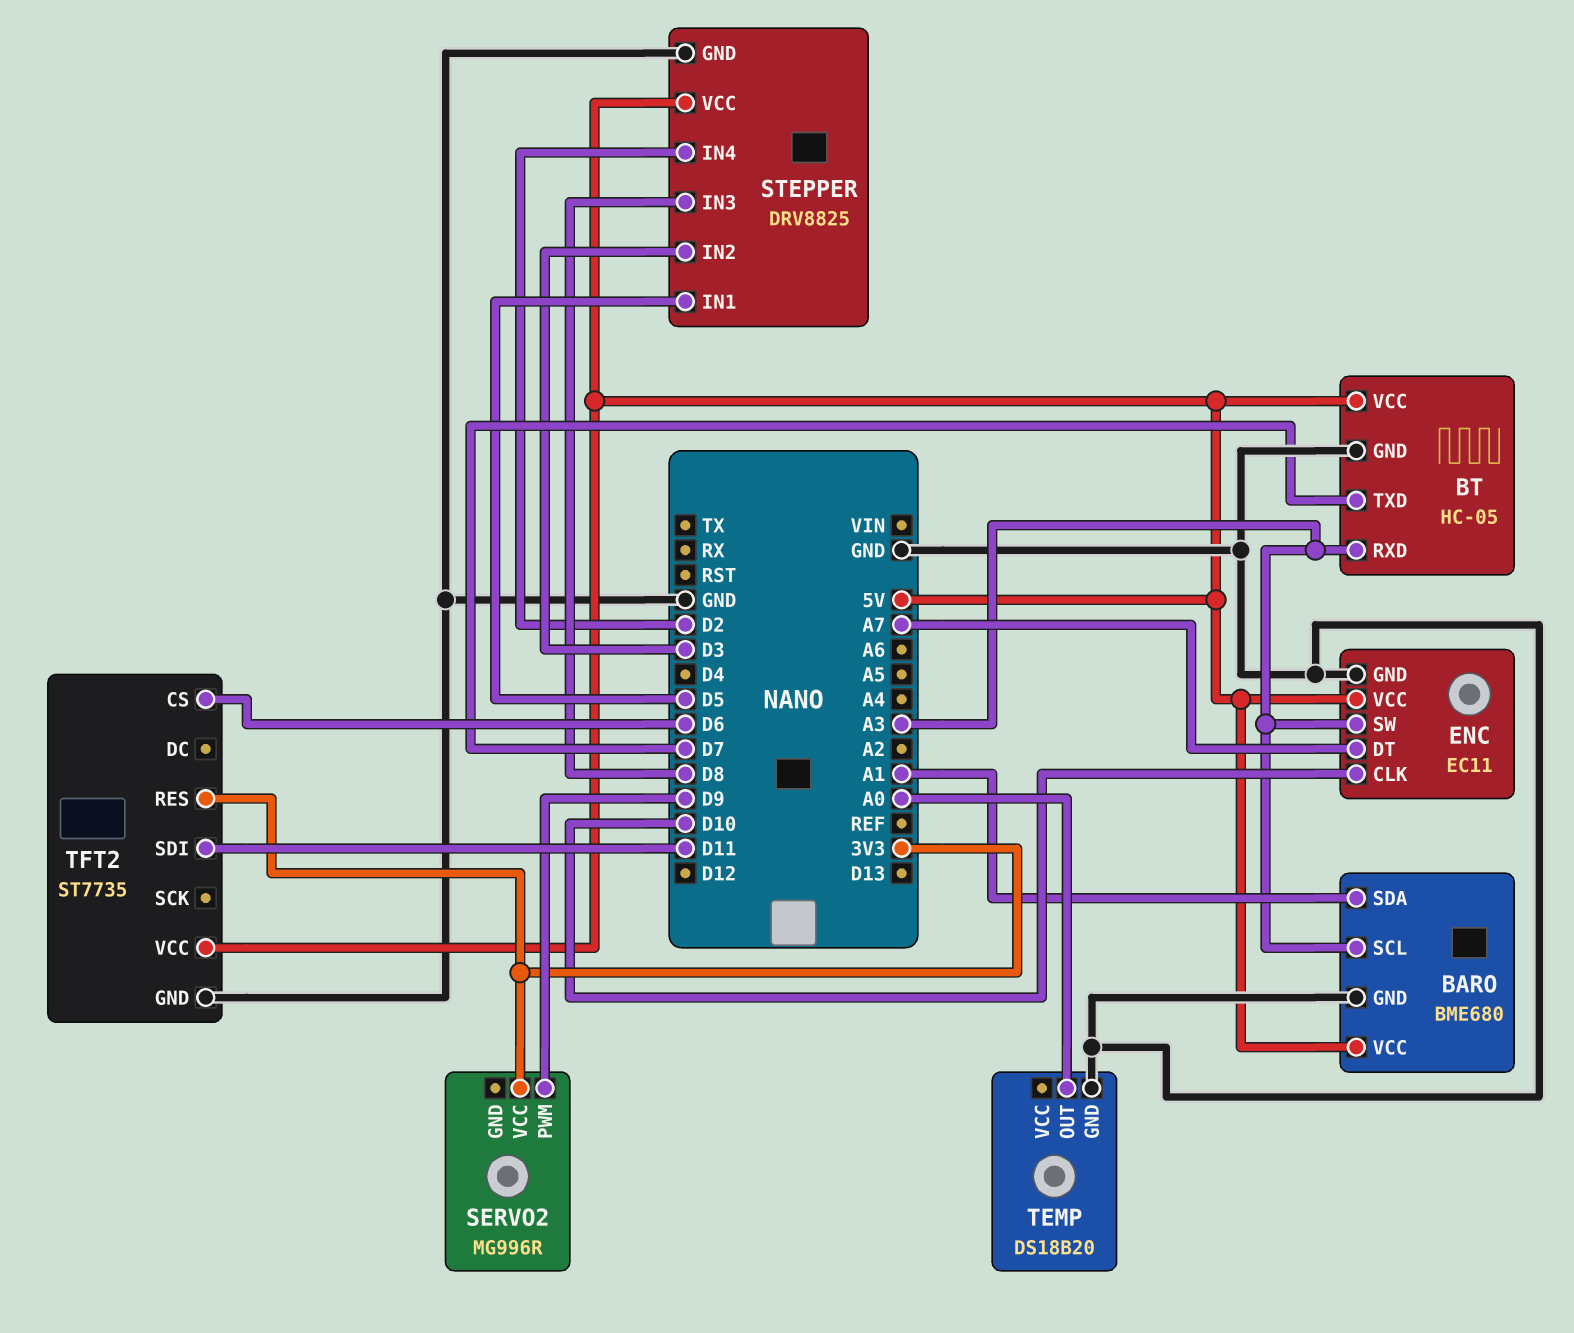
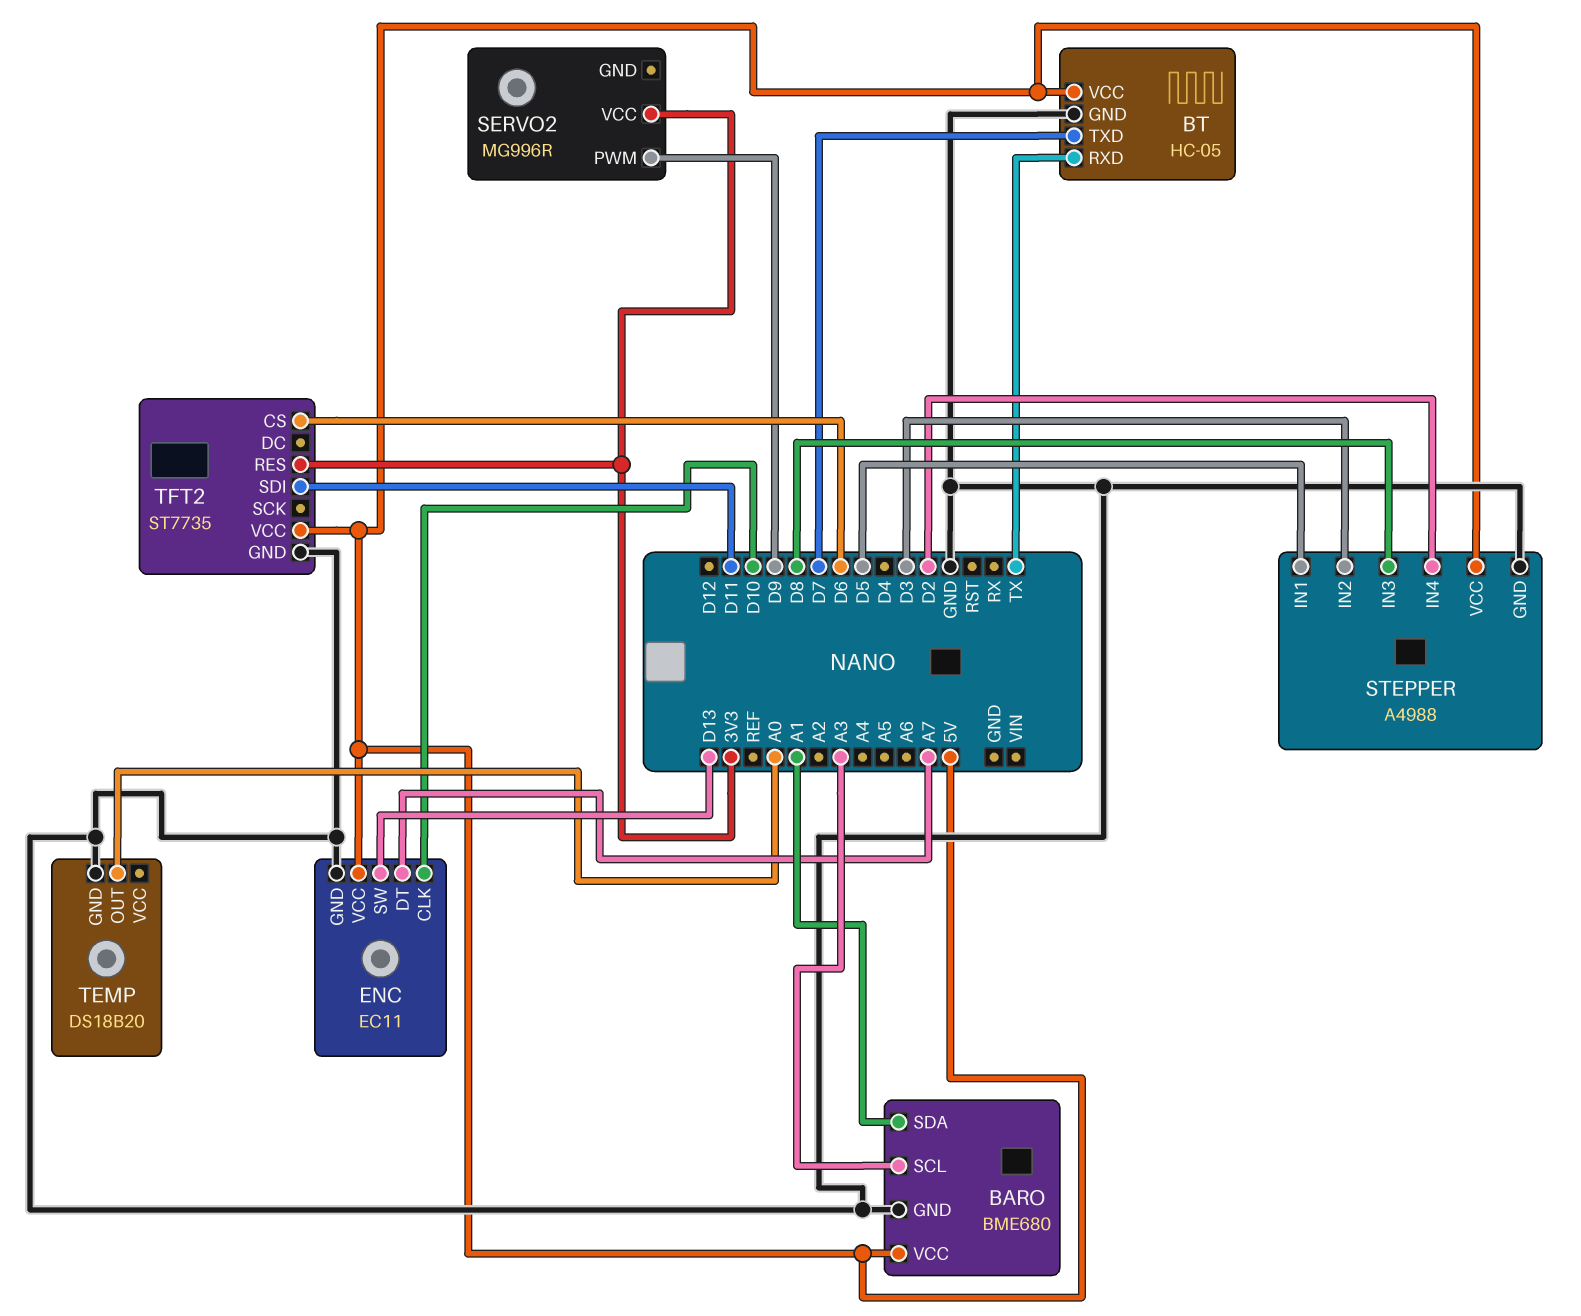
BT pin RXD: A3 -> TX
ENC pin SW: A3 -> D13
STEPPER: DRV8825 -> A4988

